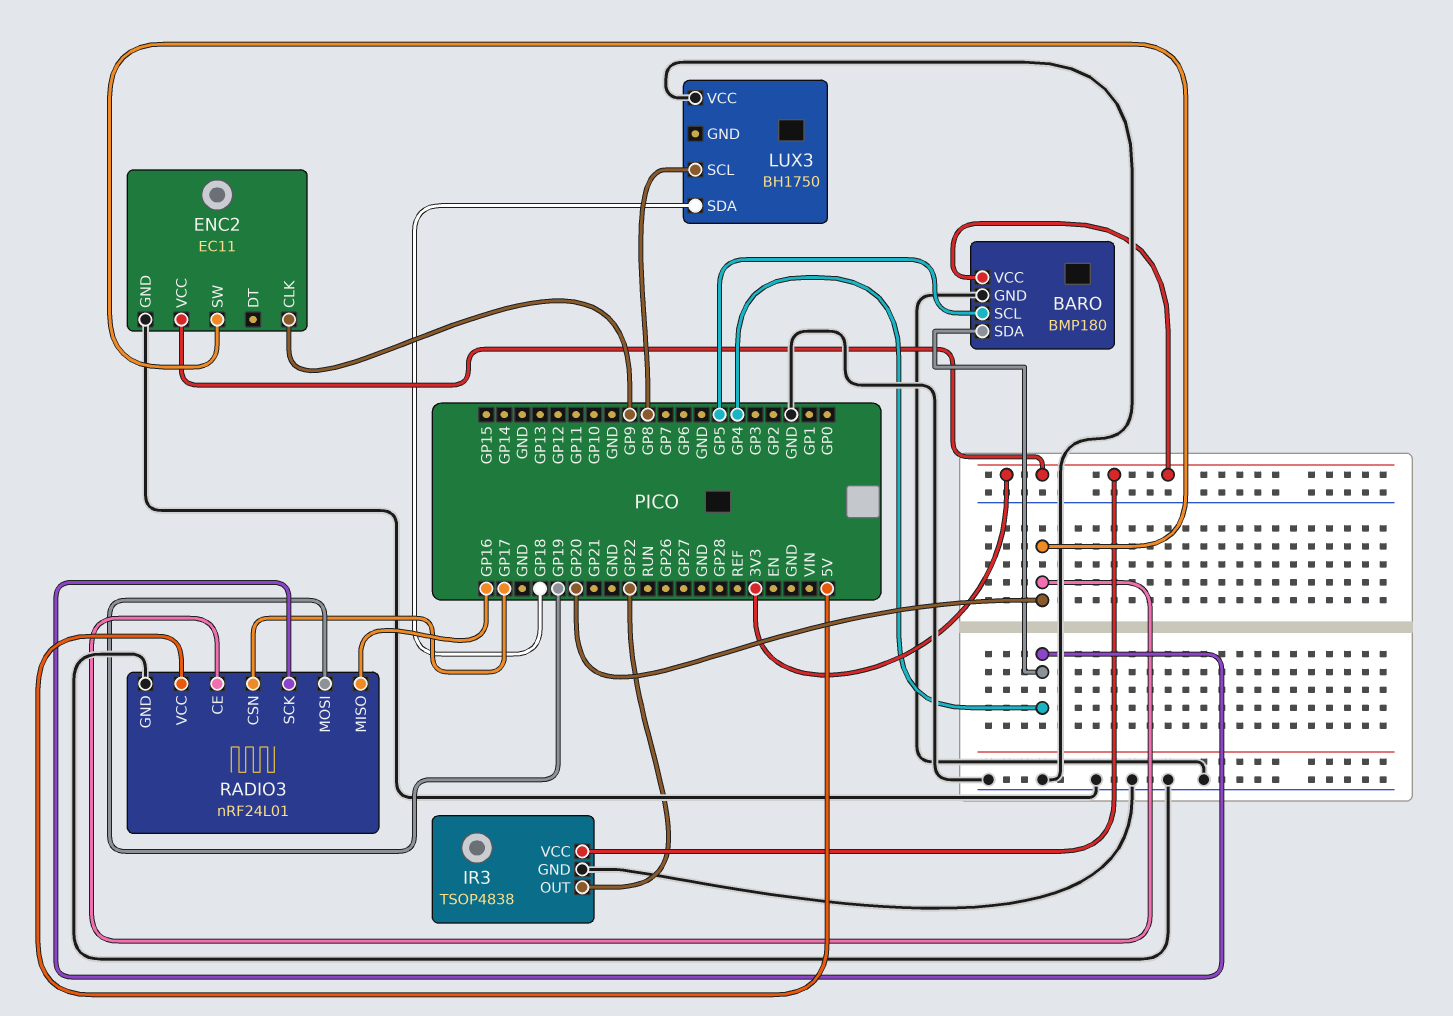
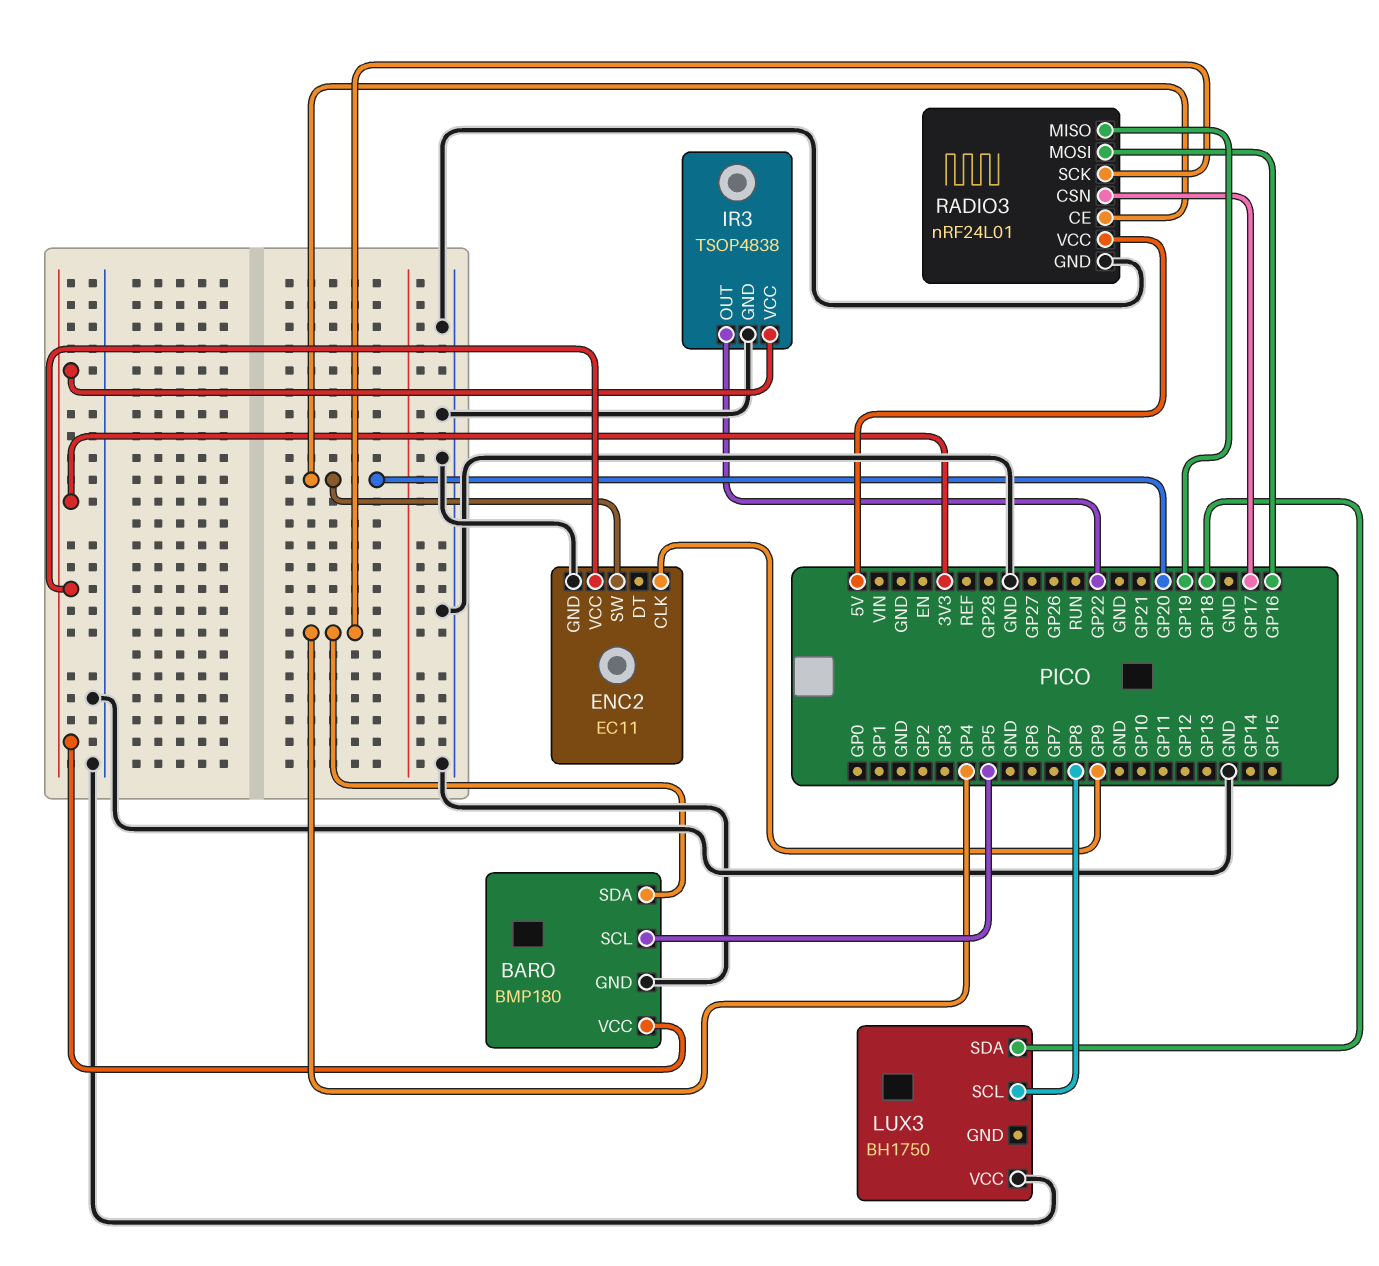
RADIO3 pin MISO: GP16 -> GP19
RADIO3 pin MOSI: GP19 -> GP16

